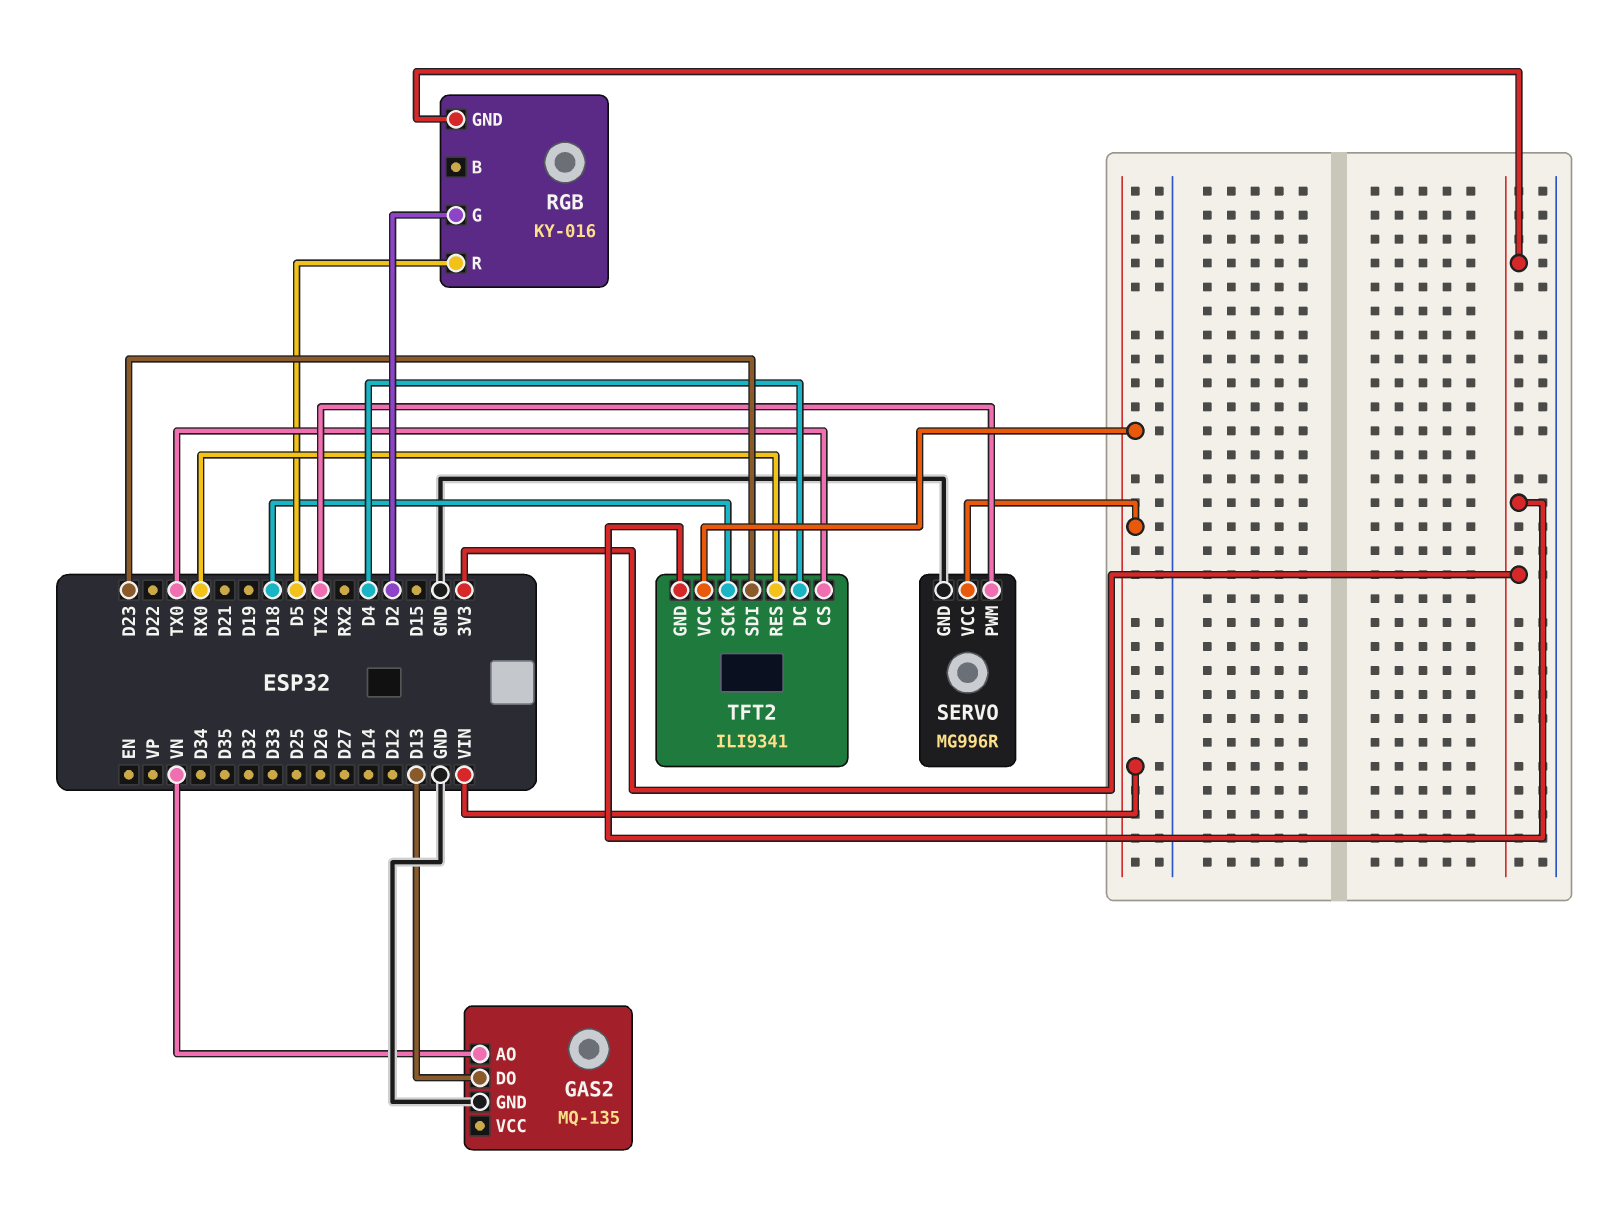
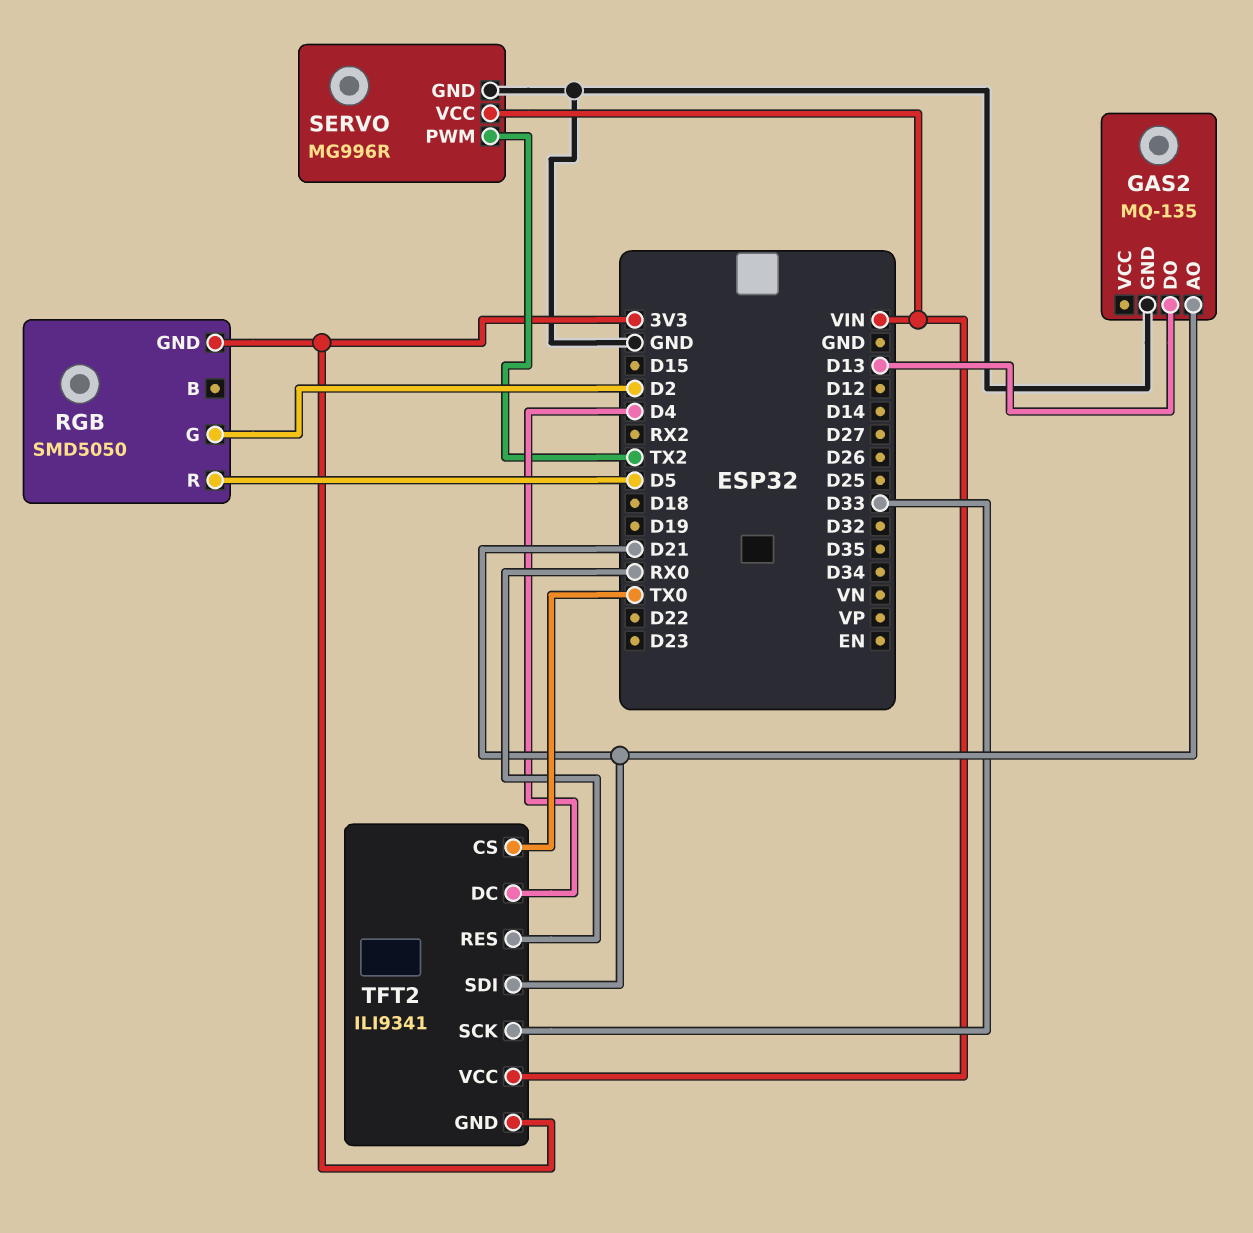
GAS2 pin AO: VN -> D21
RGB: KY-016 -> SMD5050
TFT2 pin SCK: D18 -> D33
TFT2 pin SDI: D23 -> D21

